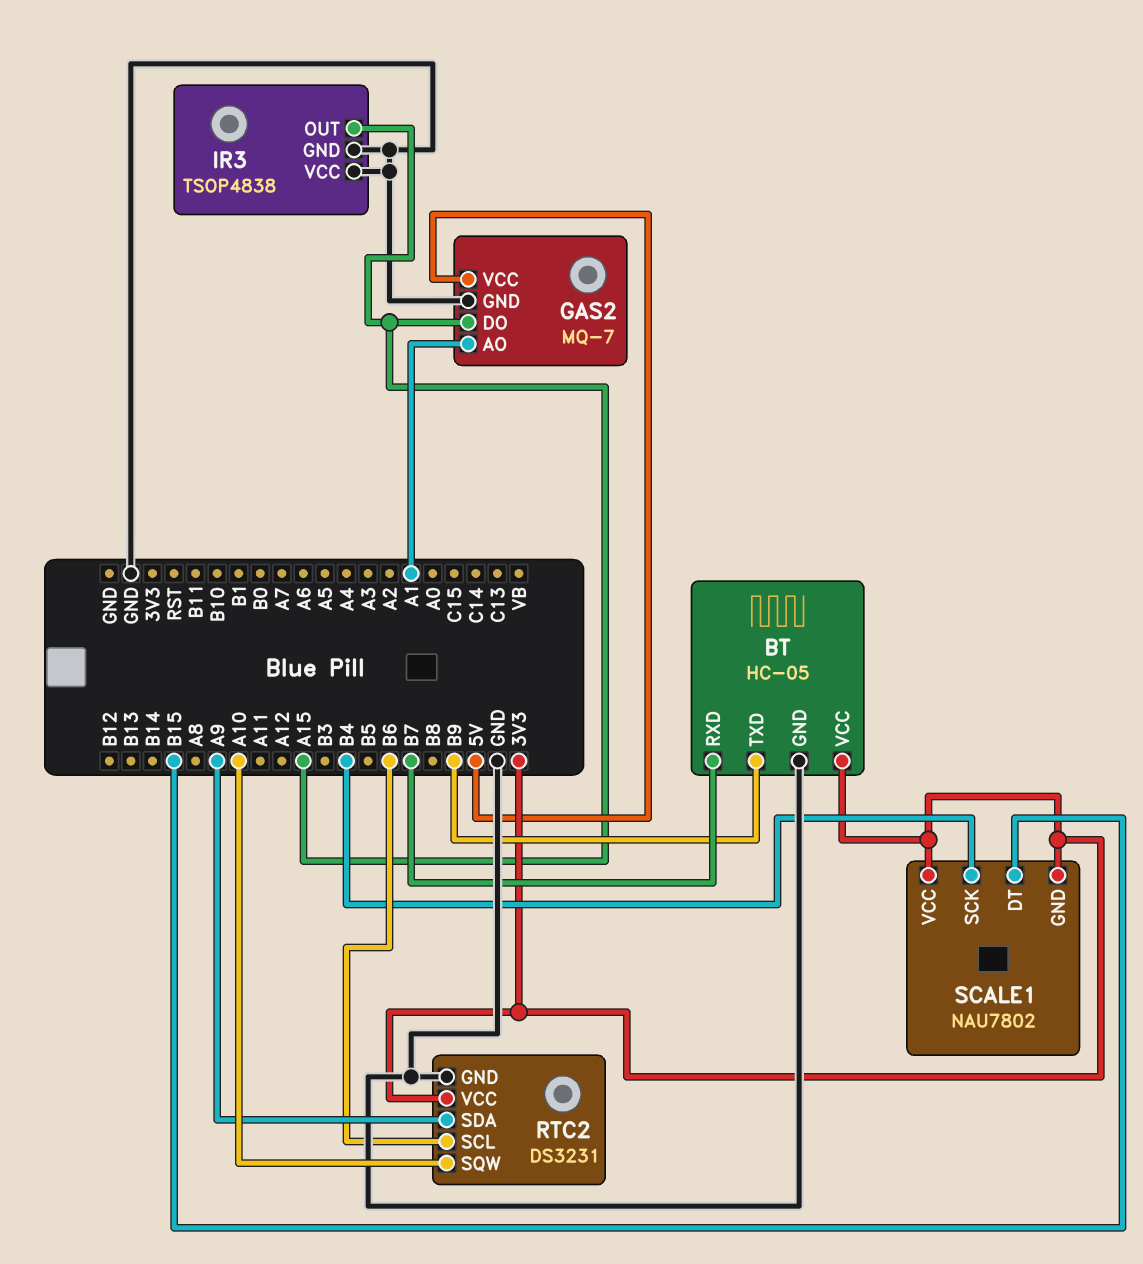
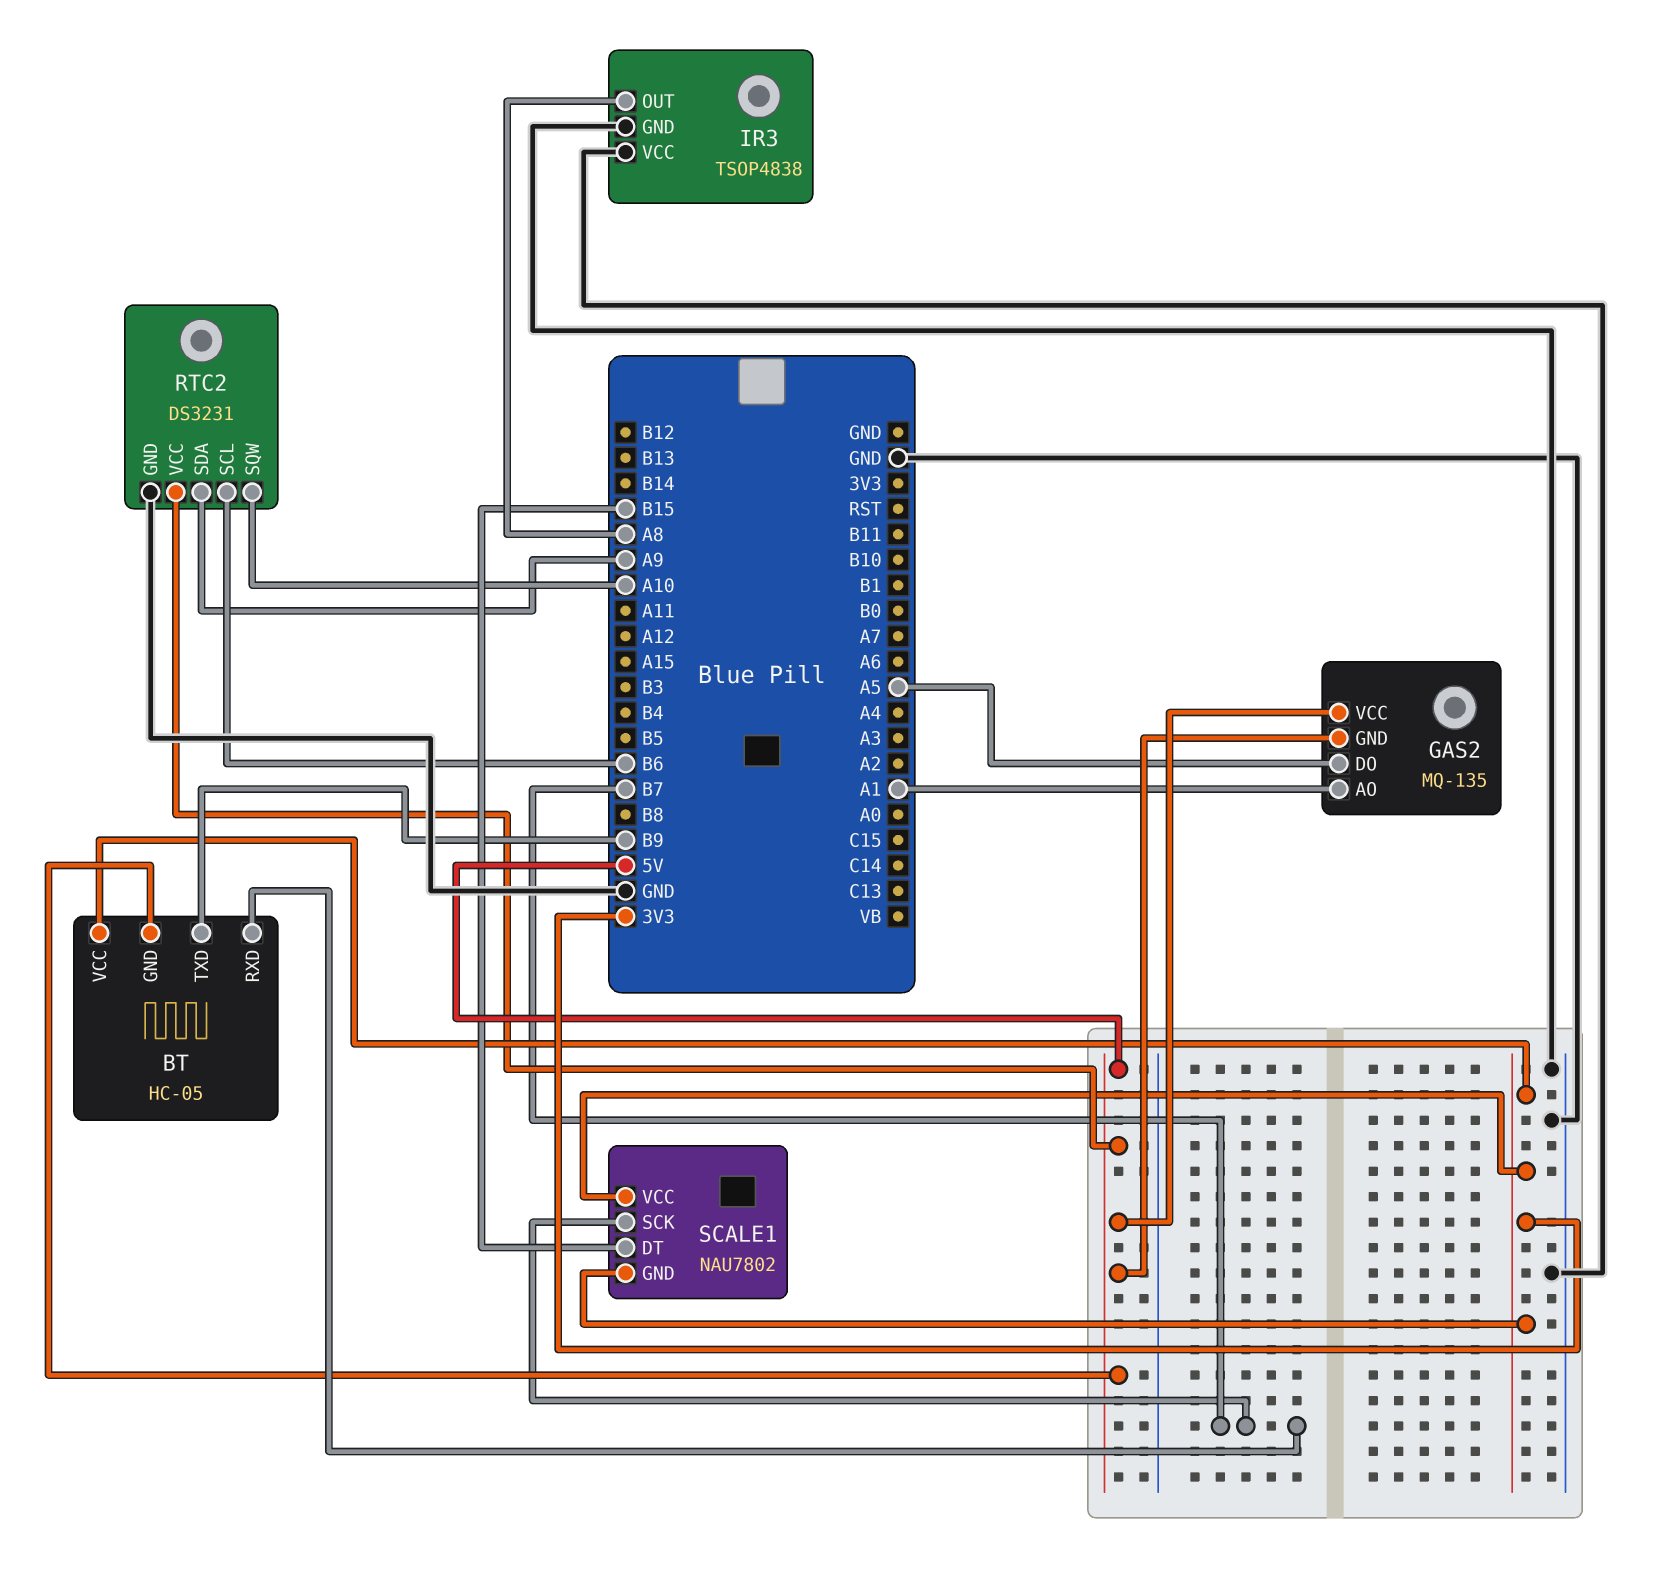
BT pin GND: GND -> 5V
GAS2: MQ-7 -> MQ-135
GAS2 pin DO: A15 -> A5
GAS2 pin GND: GND -> 5V
IR3 pin OUT: A15 -> A8
RTC2 pin VCC: 3V3 -> 5V
SCALE1 pin SCK: B4 -> B7

